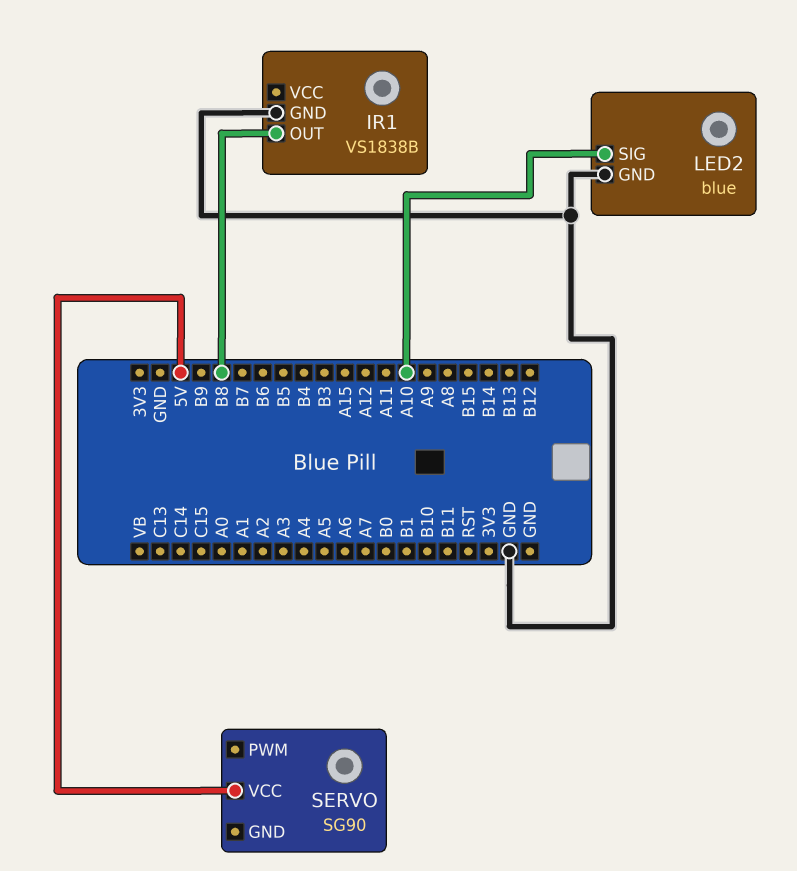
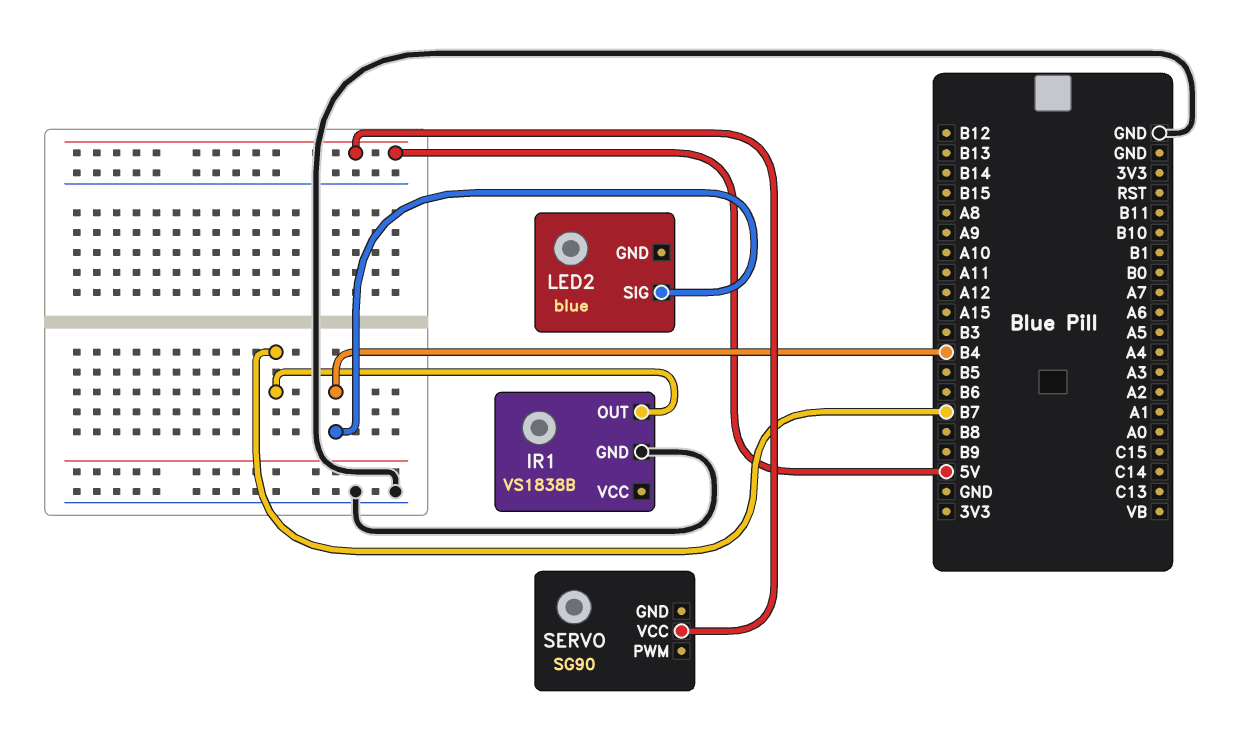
IR1 pin OUT: B8 -> B7
LED2 pin GND: GND -> none
LED2 pin SIG: A10 -> B4

